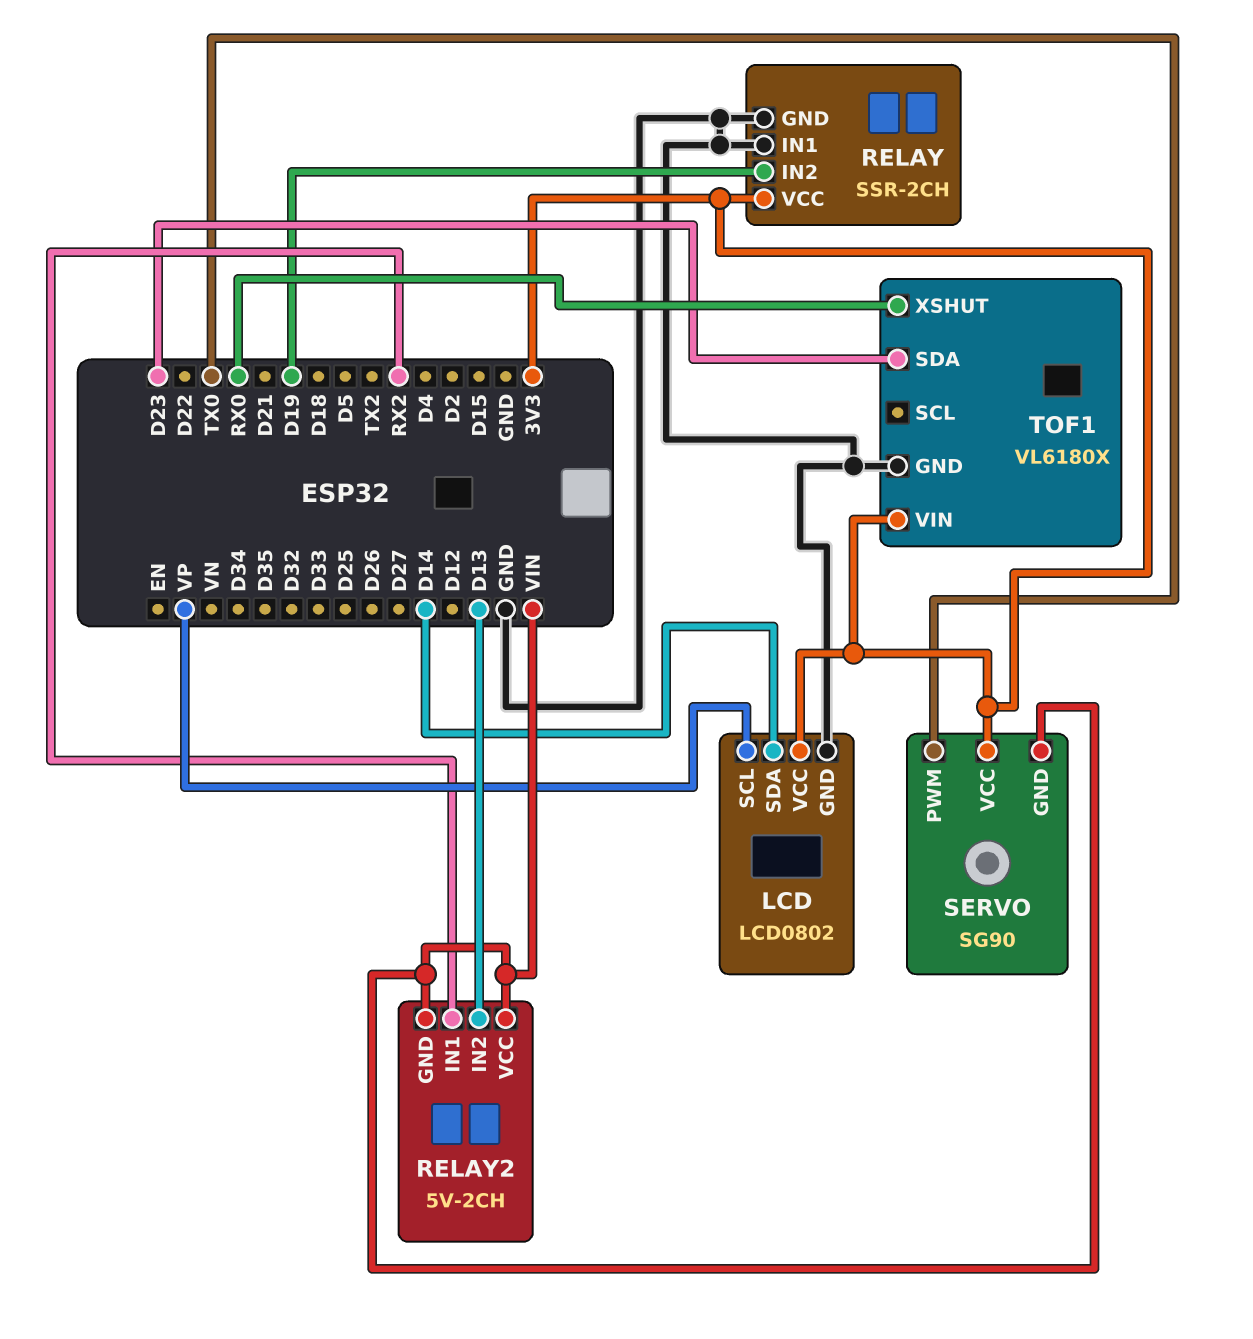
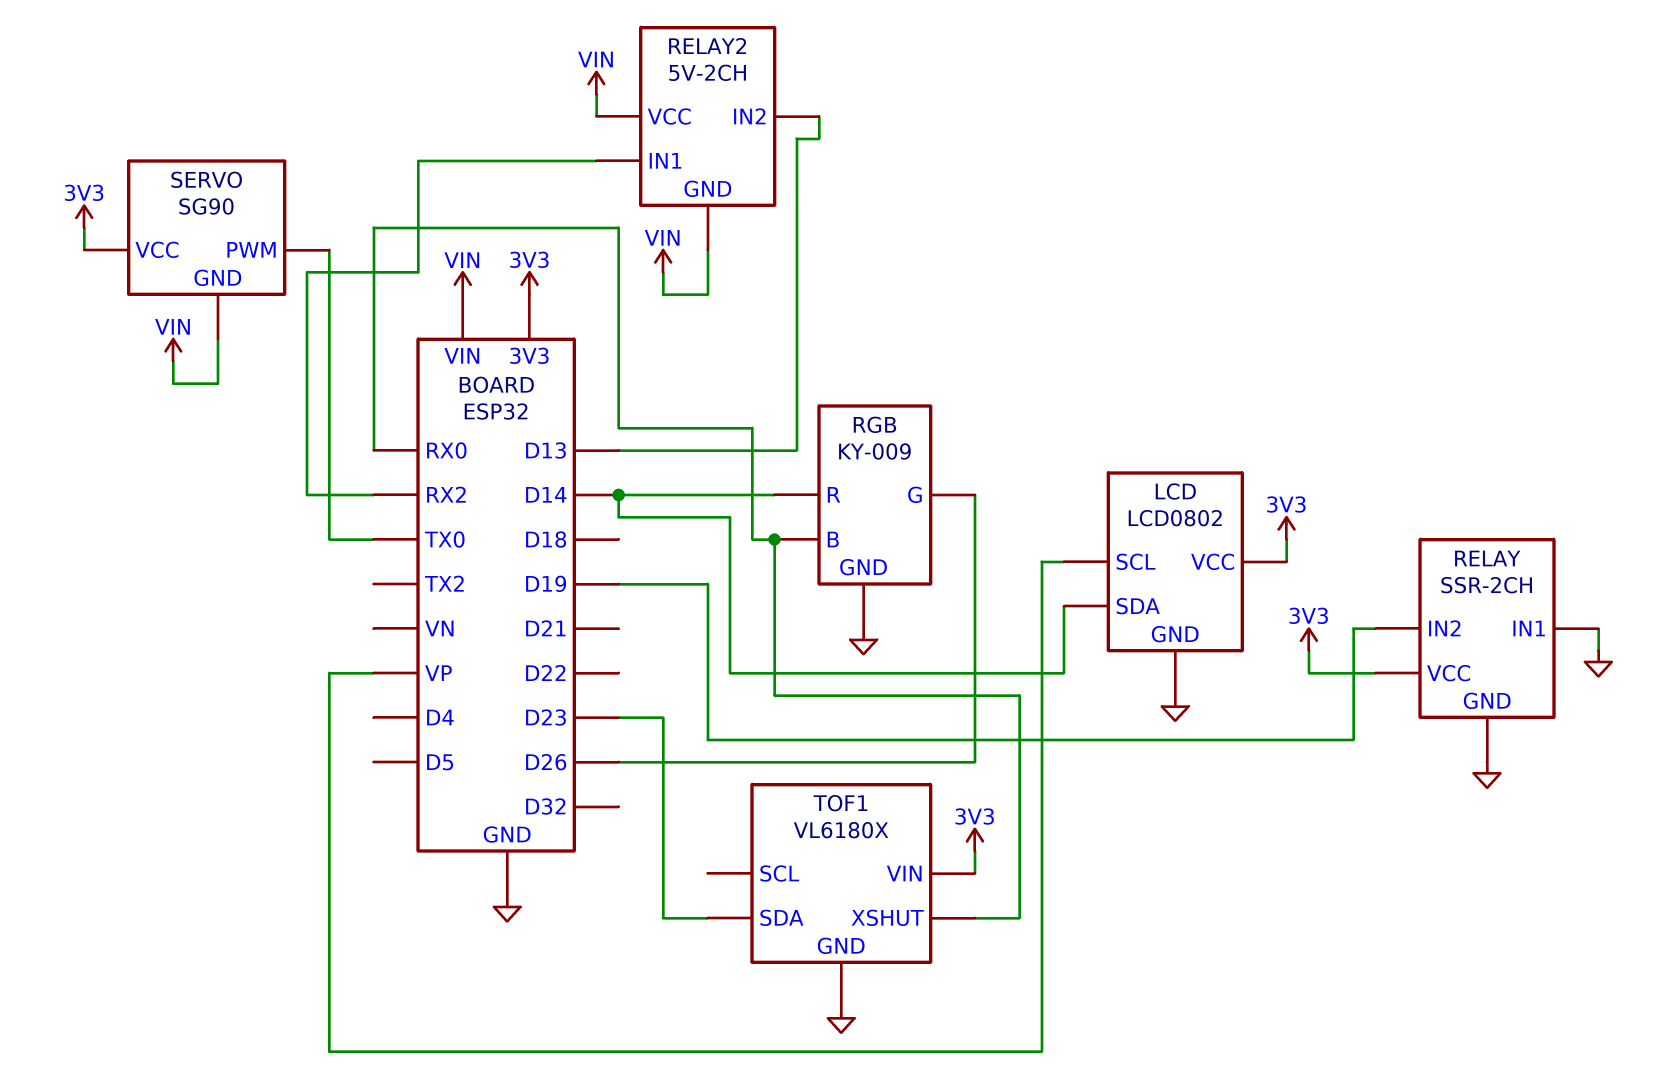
RGB: none -> KY-009
RGB pin B: none -> RX0
RGB pin G: none -> D26
RGB pin GND: none -> GND
RGB pin R: none -> D14

